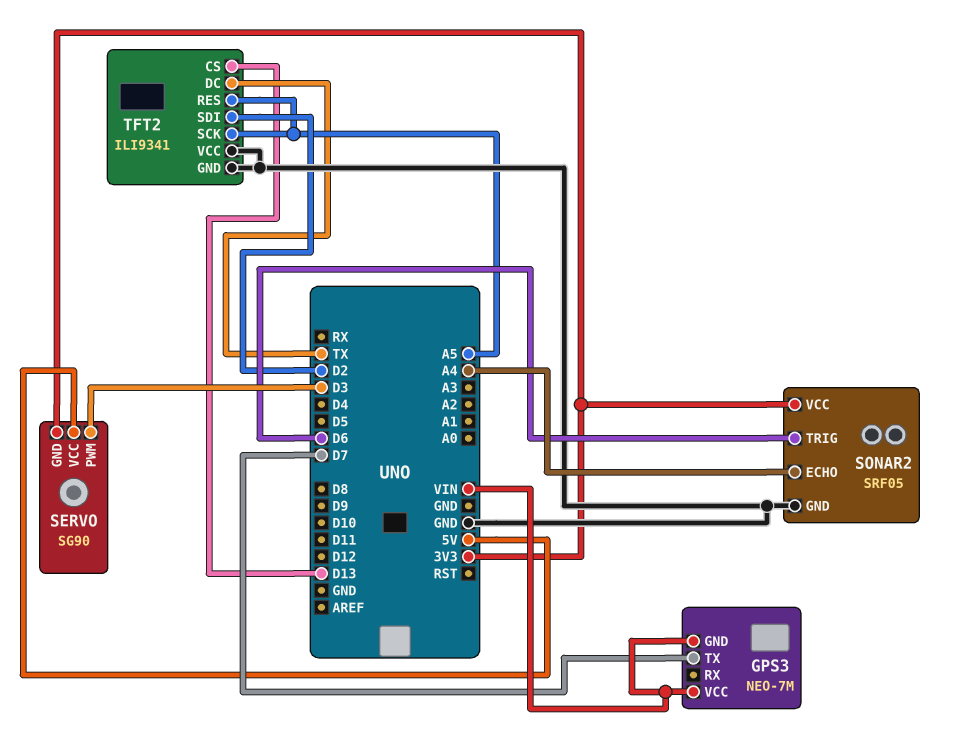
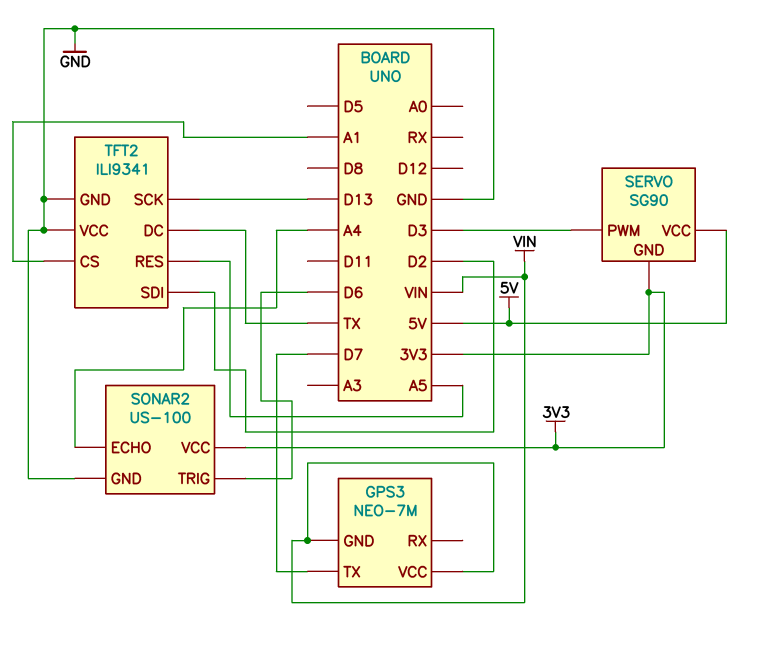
SONAR2: SRF05 -> US-100
TFT2 pin CS: D13 -> A1
TFT2 pin SCK: A5 -> D13

